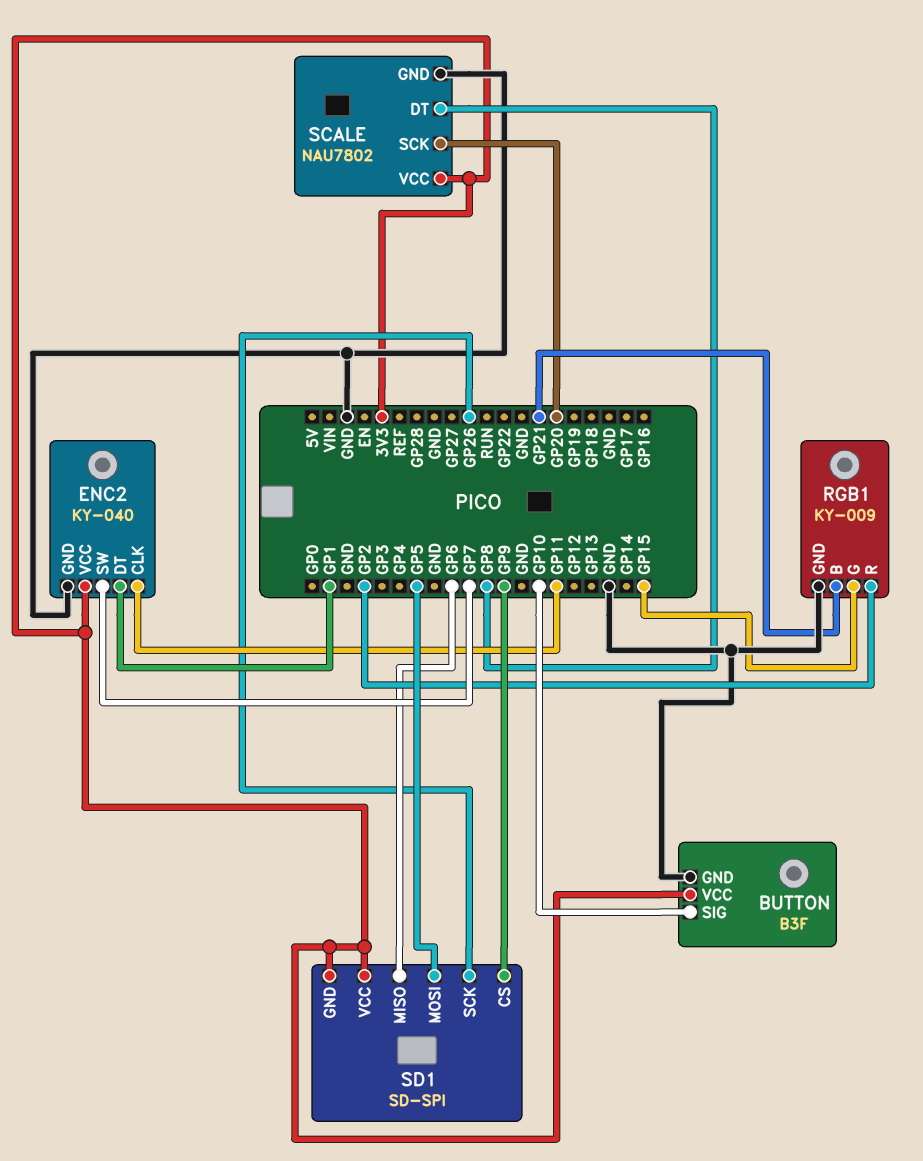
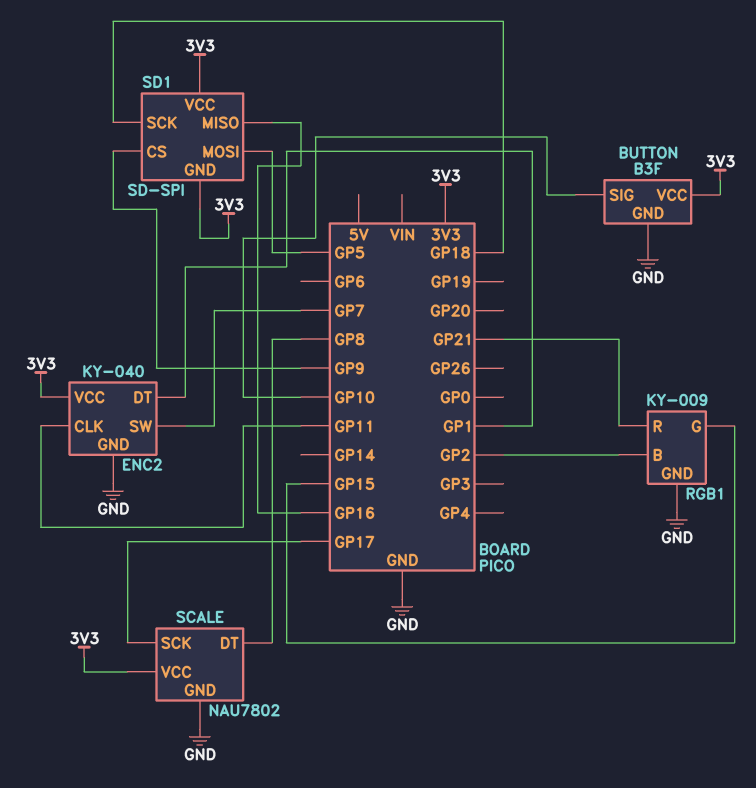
RGB1 pin B: GP21 -> GP2
RGB1 pin R: GP2 -> GP21
SCALE pin SCK: GP20 -> GP17
SD1 pin MISO: GP6 -> GP16
SD1 pin SCK: GP26 -> GP18

